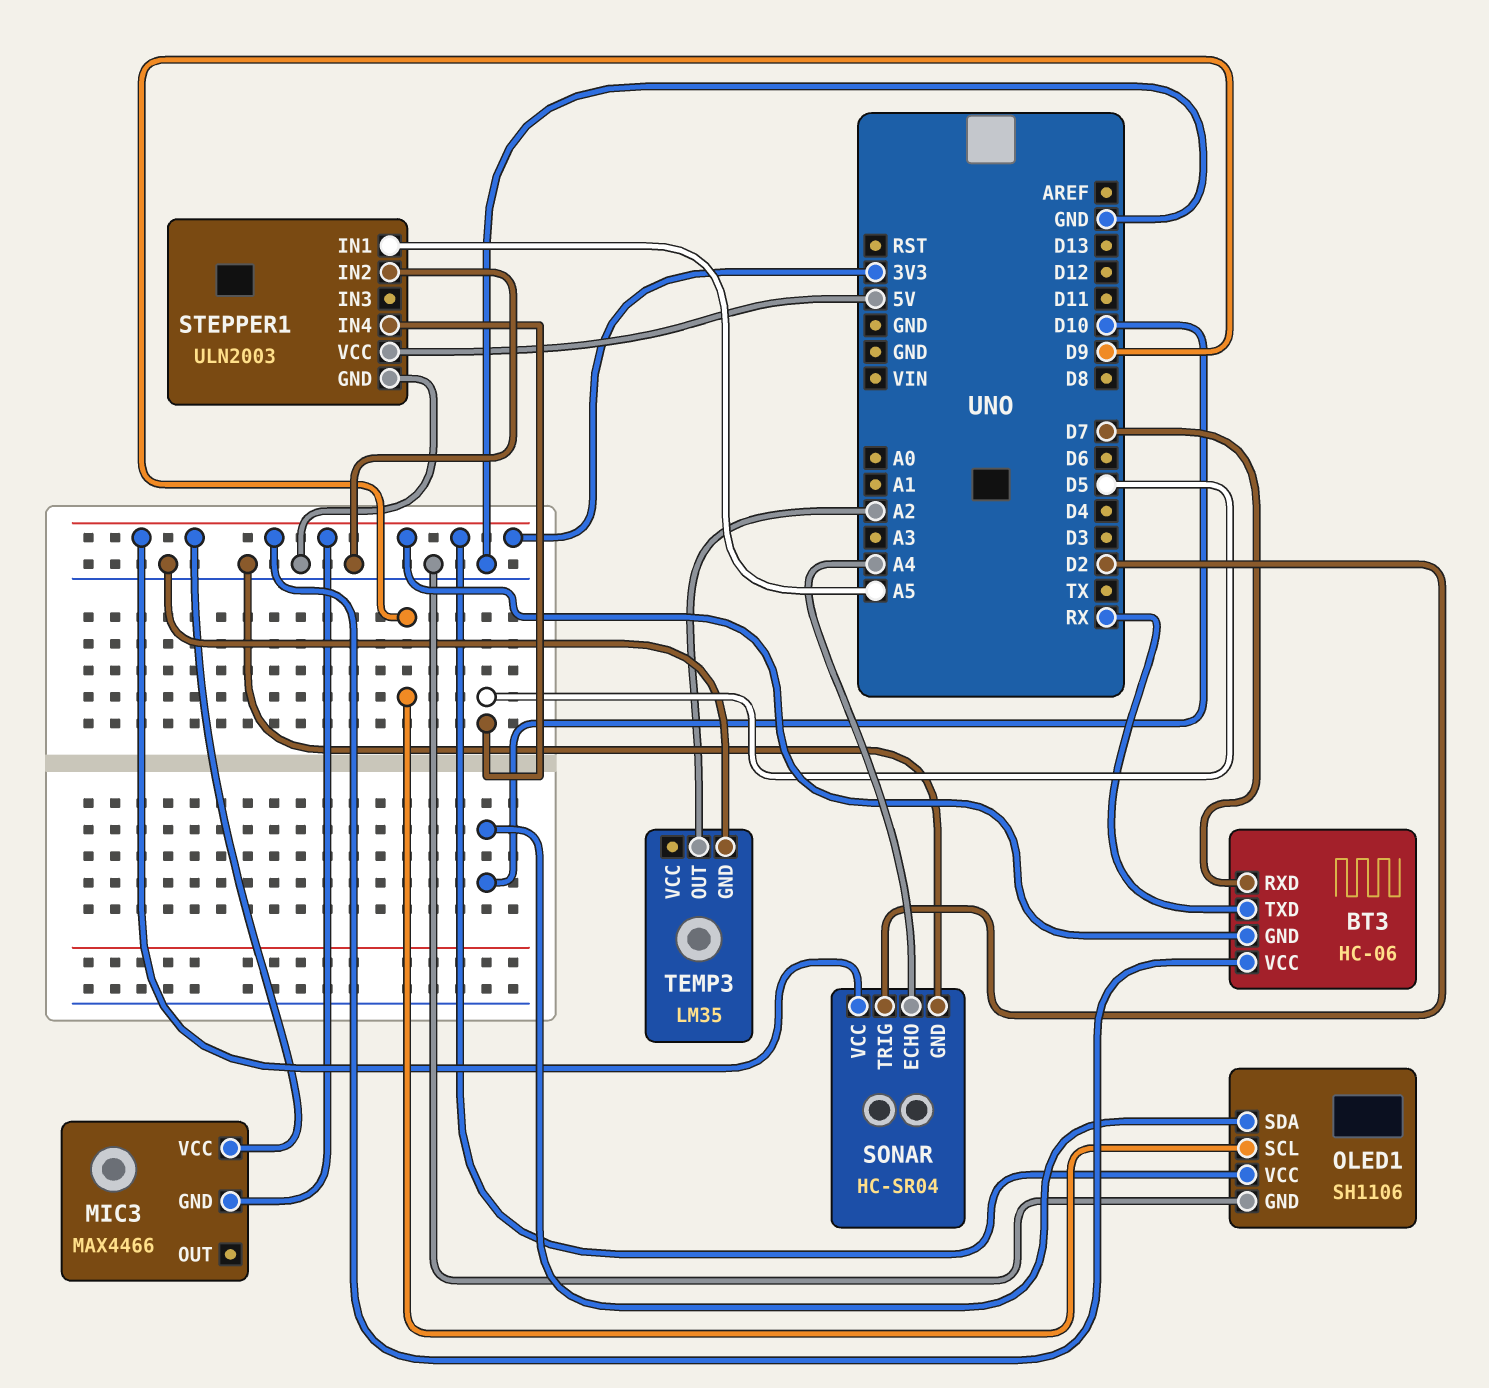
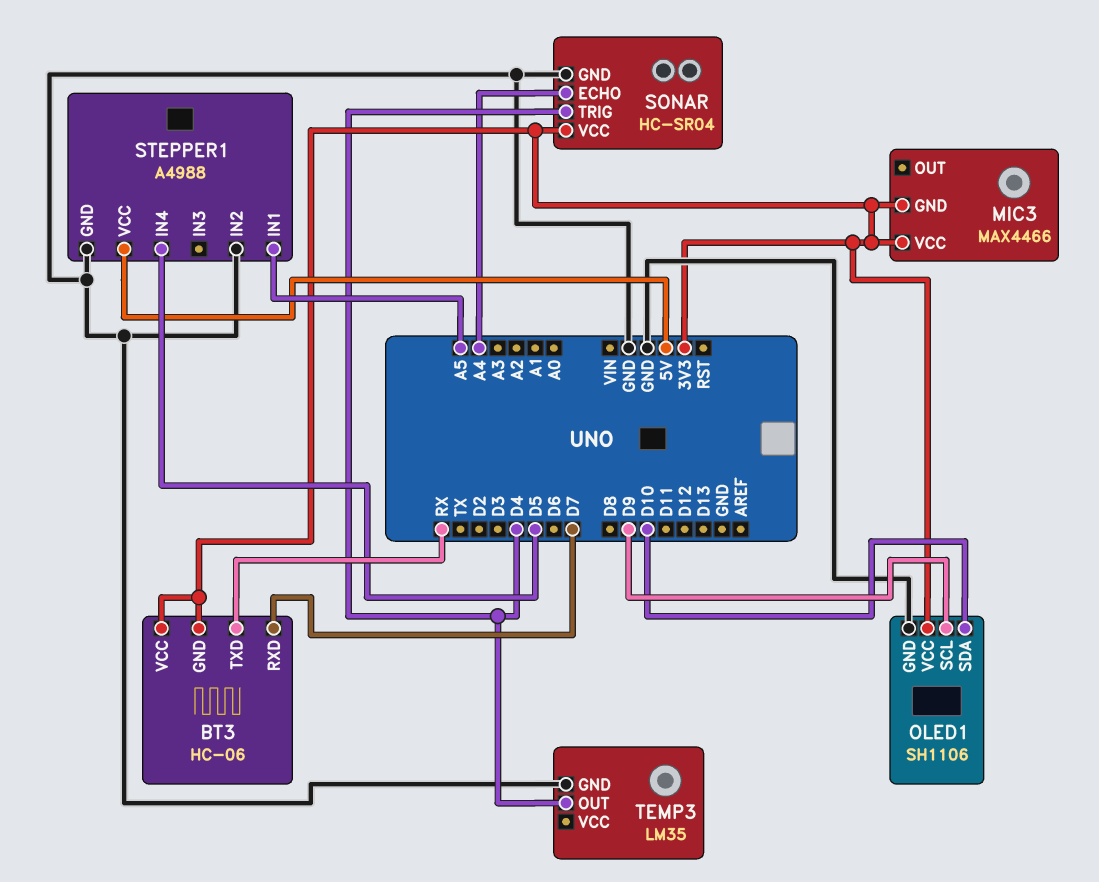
SONAR pin TRIG: D2 -> D4
STEPPER1: ULN2003 -> A4988
TEMP3 pin OUT: A2 -> D4

